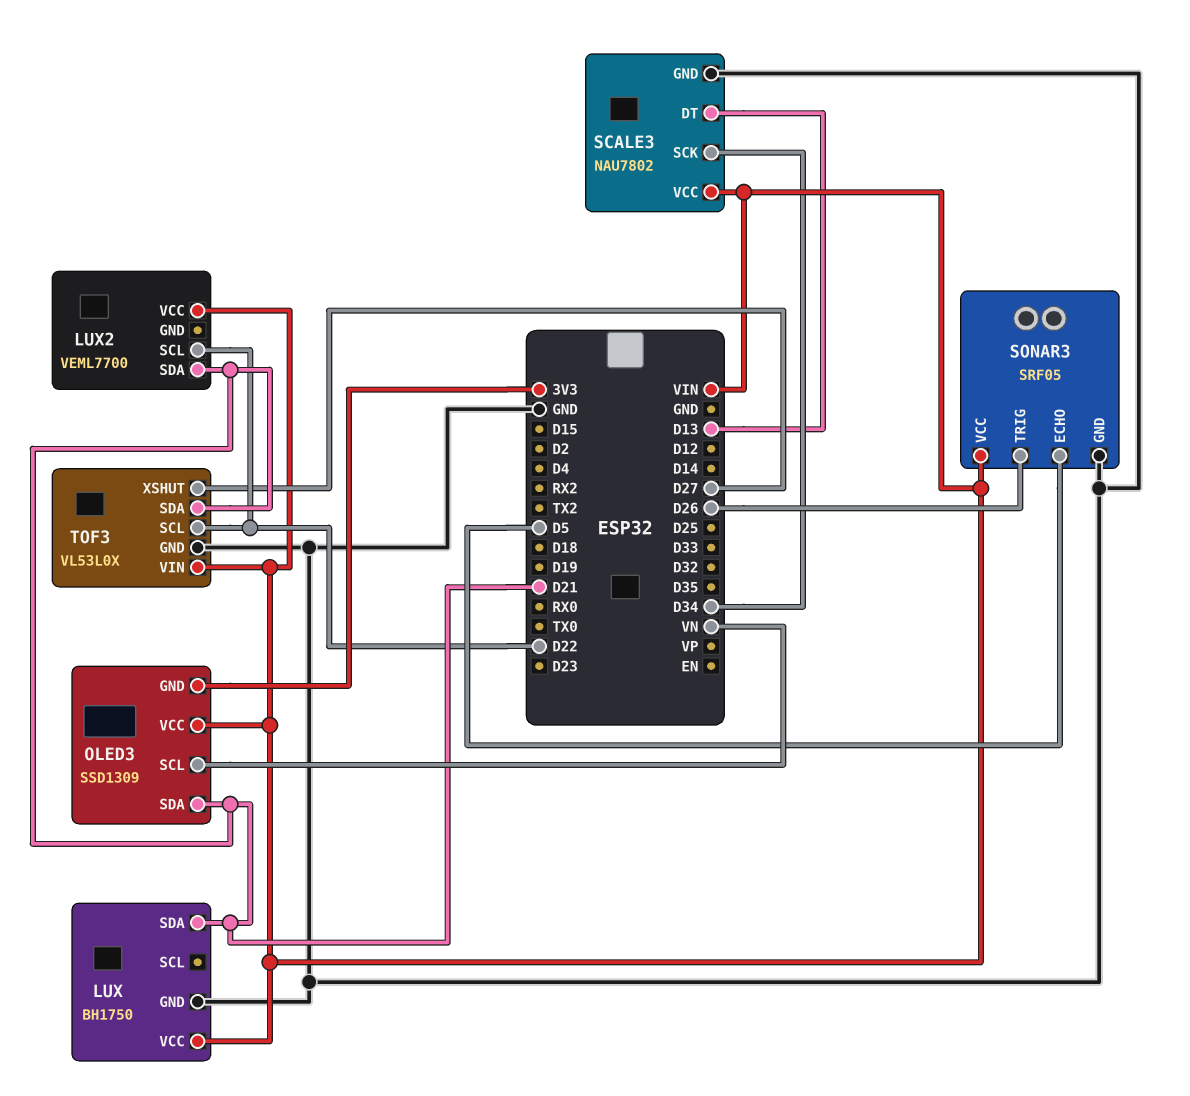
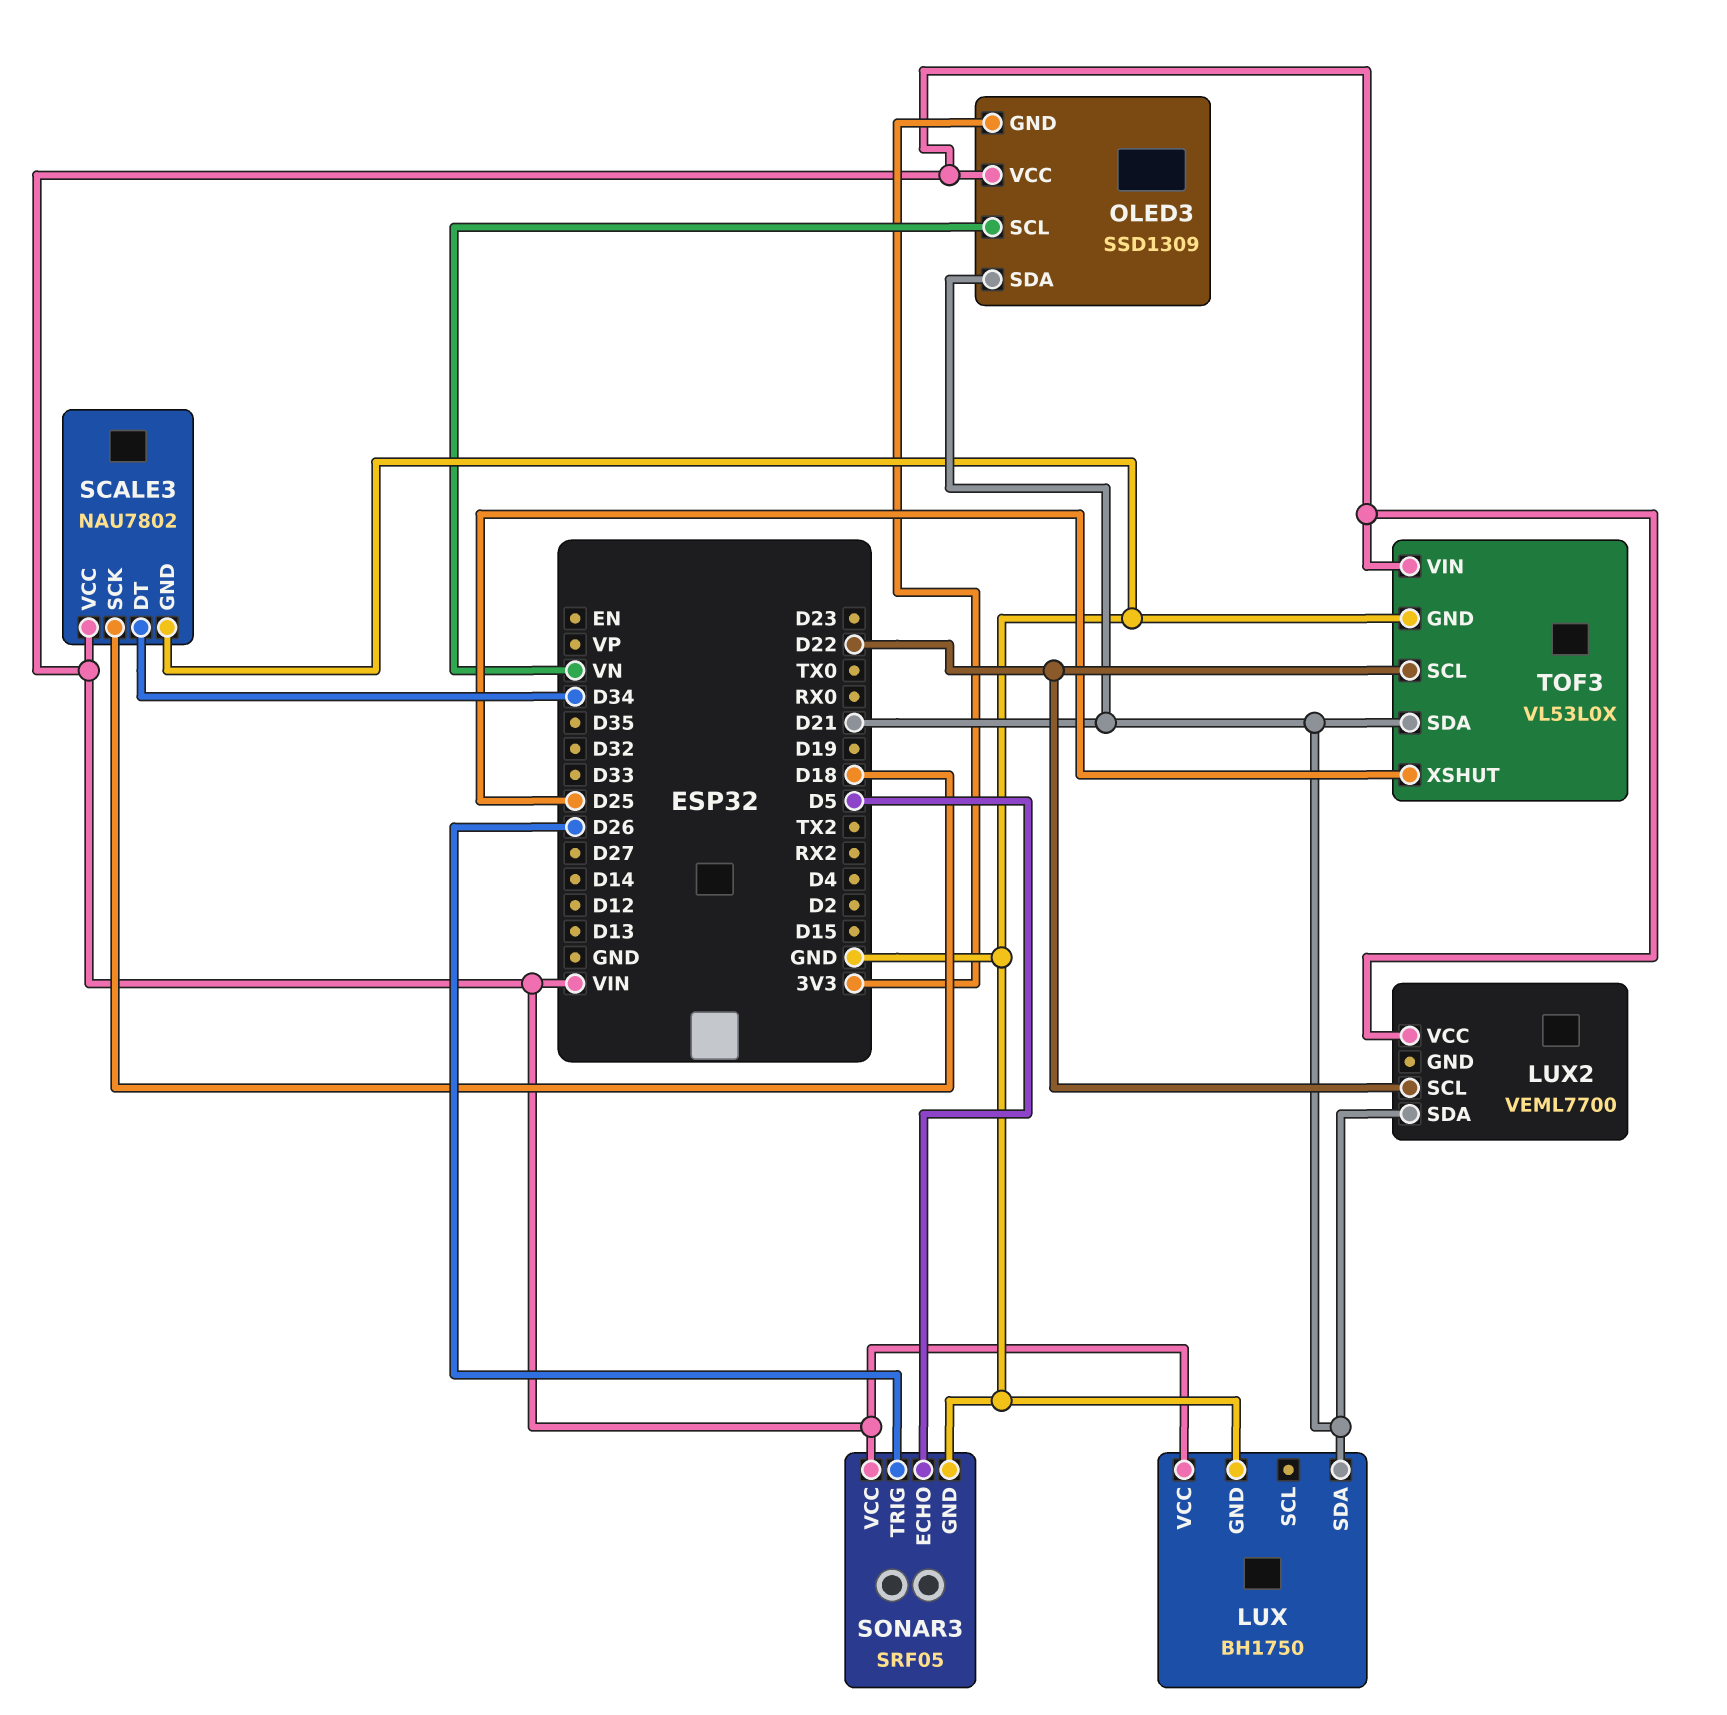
SCALE3 pin DT: D13 -> D34
SCALE3 pin SCK: D34 -> D18
TOF3 pin XSHUT: D27 -> D25

